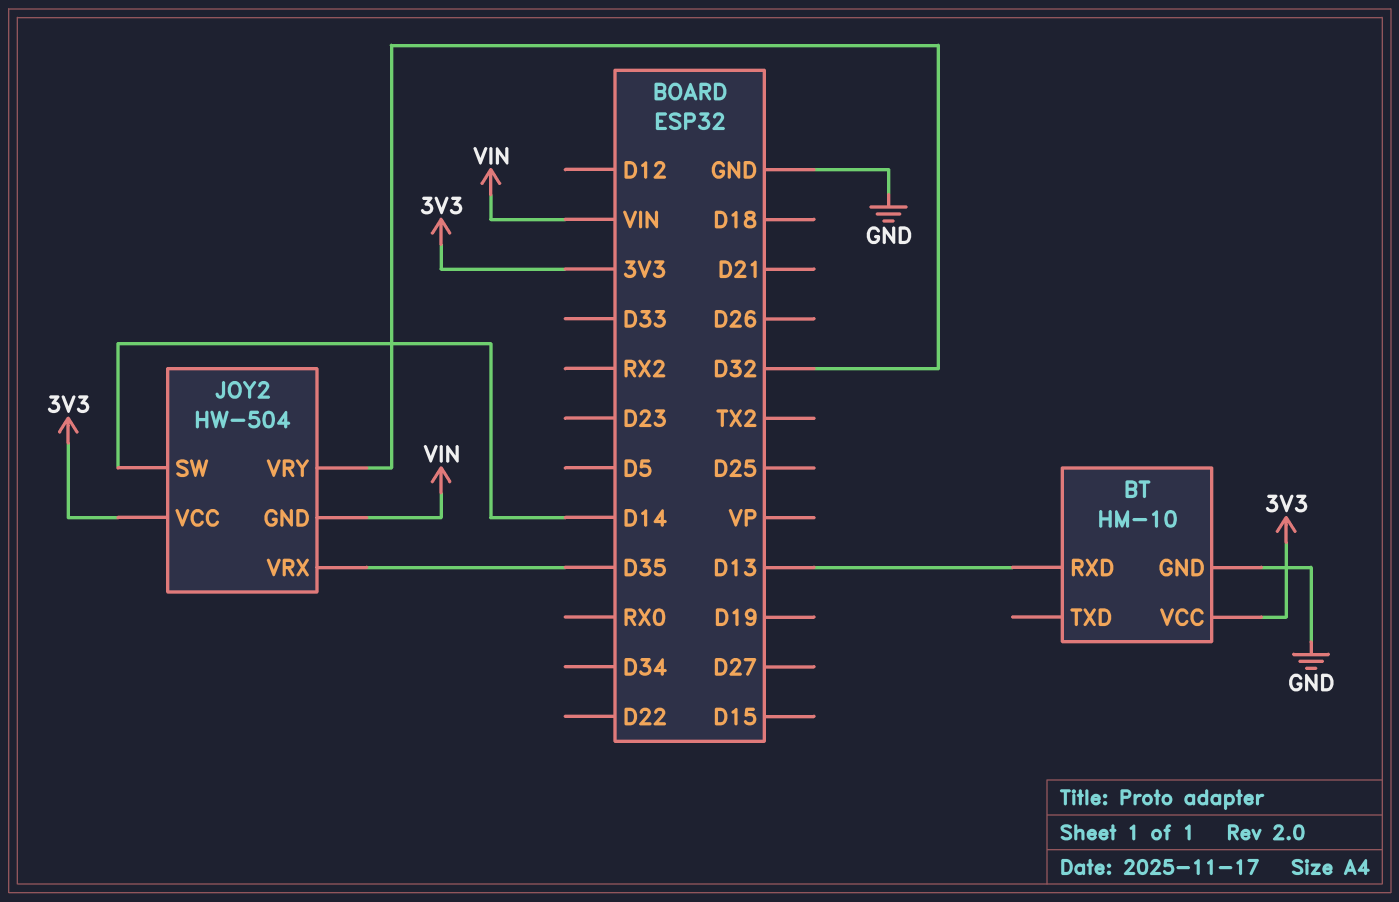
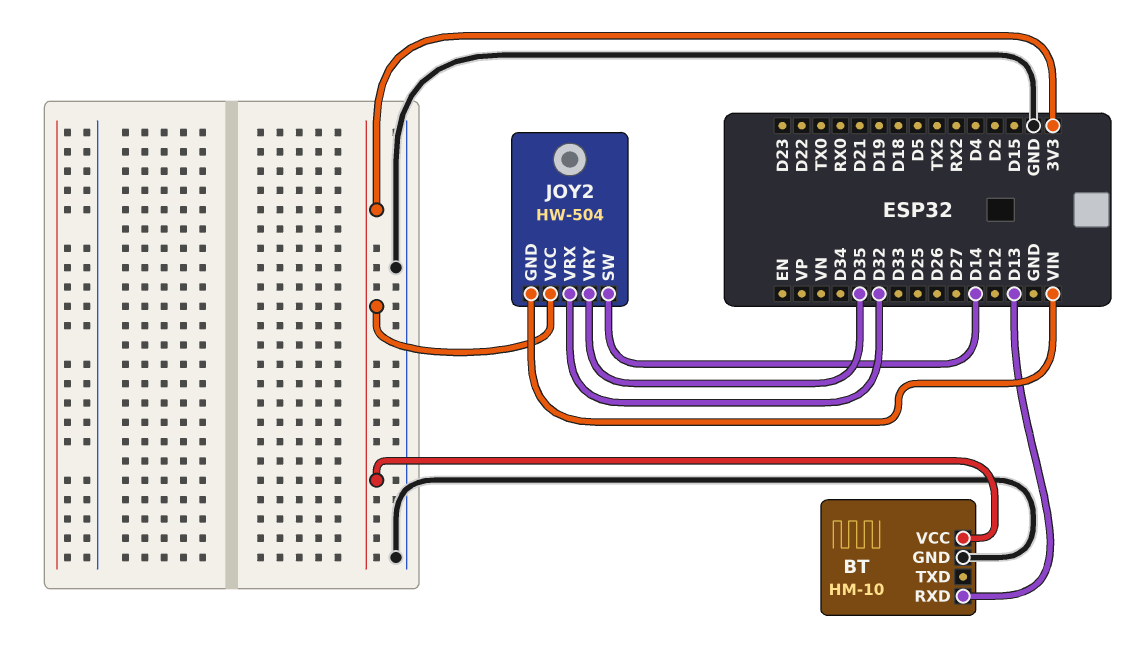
JOY2 pin VRX: D35 -> D32
JOY2 pin VRY: D32 -> D35

